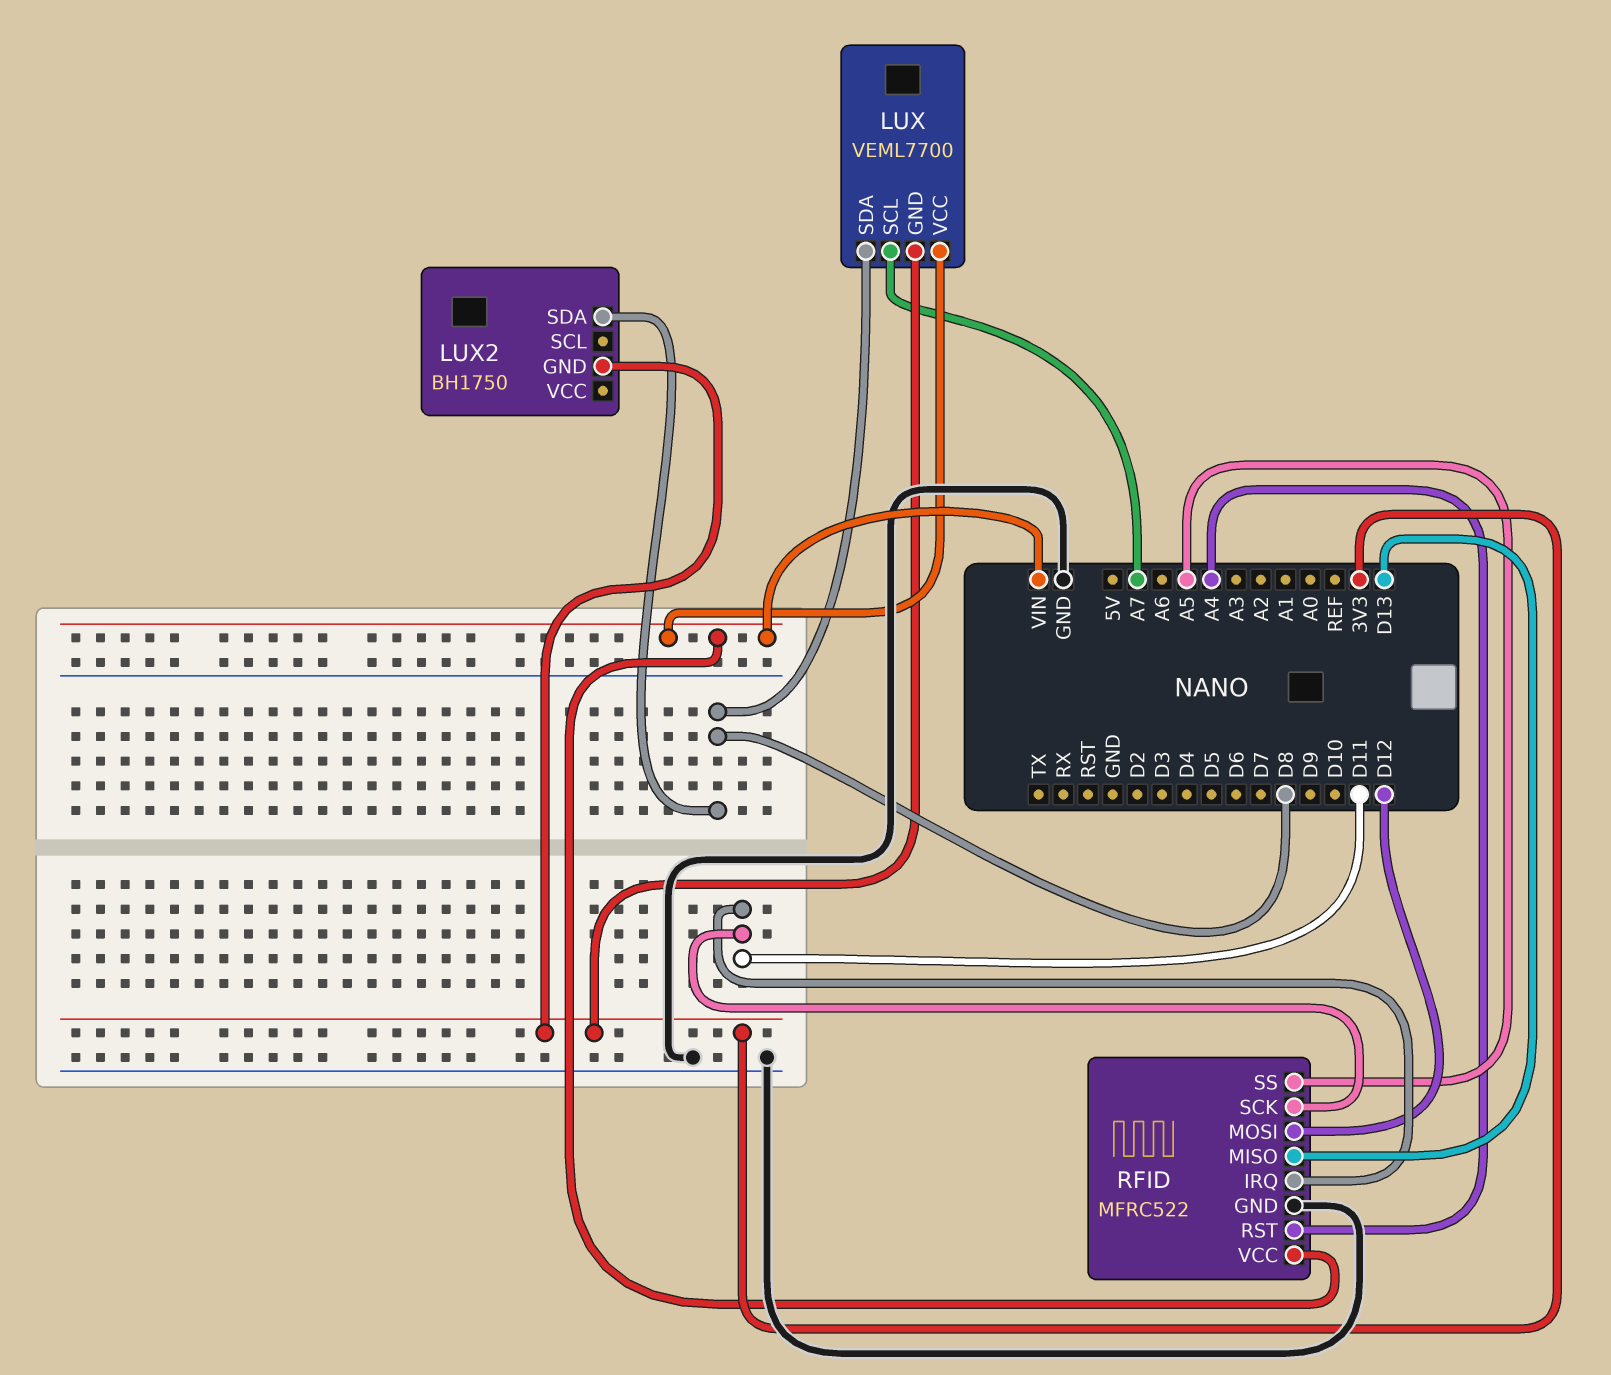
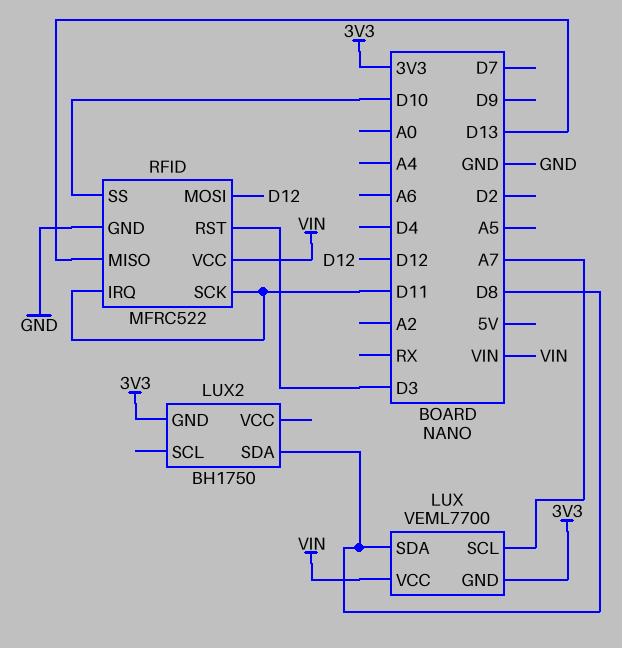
RFID pin RST: A4 -> D3
RFID pin SS: A5 -> D10

